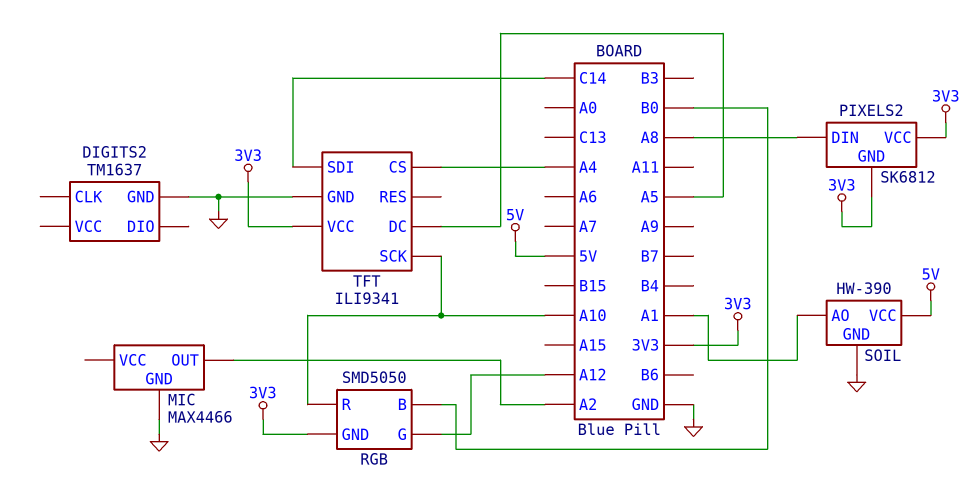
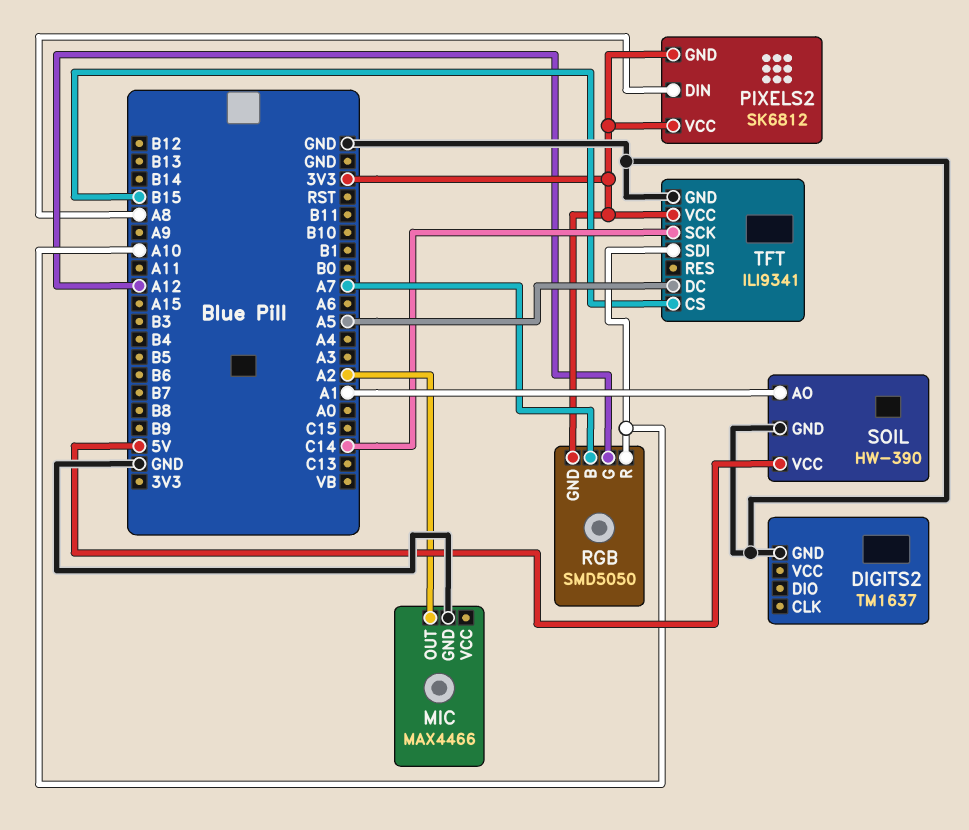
RGB pin B: B0 -> A7
TFT pin CS: A4 -> B15
TFT pin SCK: A10 -> C14
TFT pin SDI: C14 -> A10

